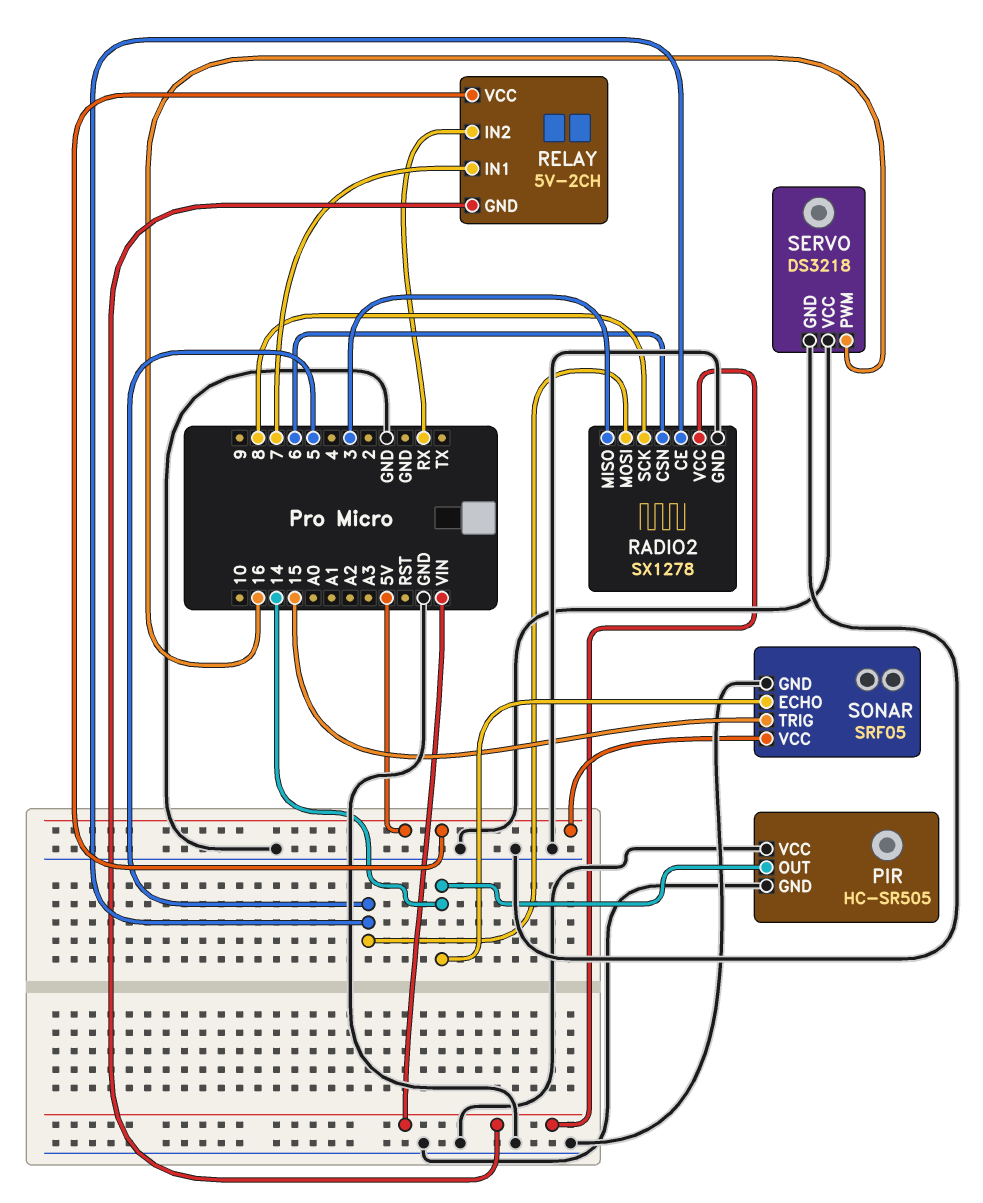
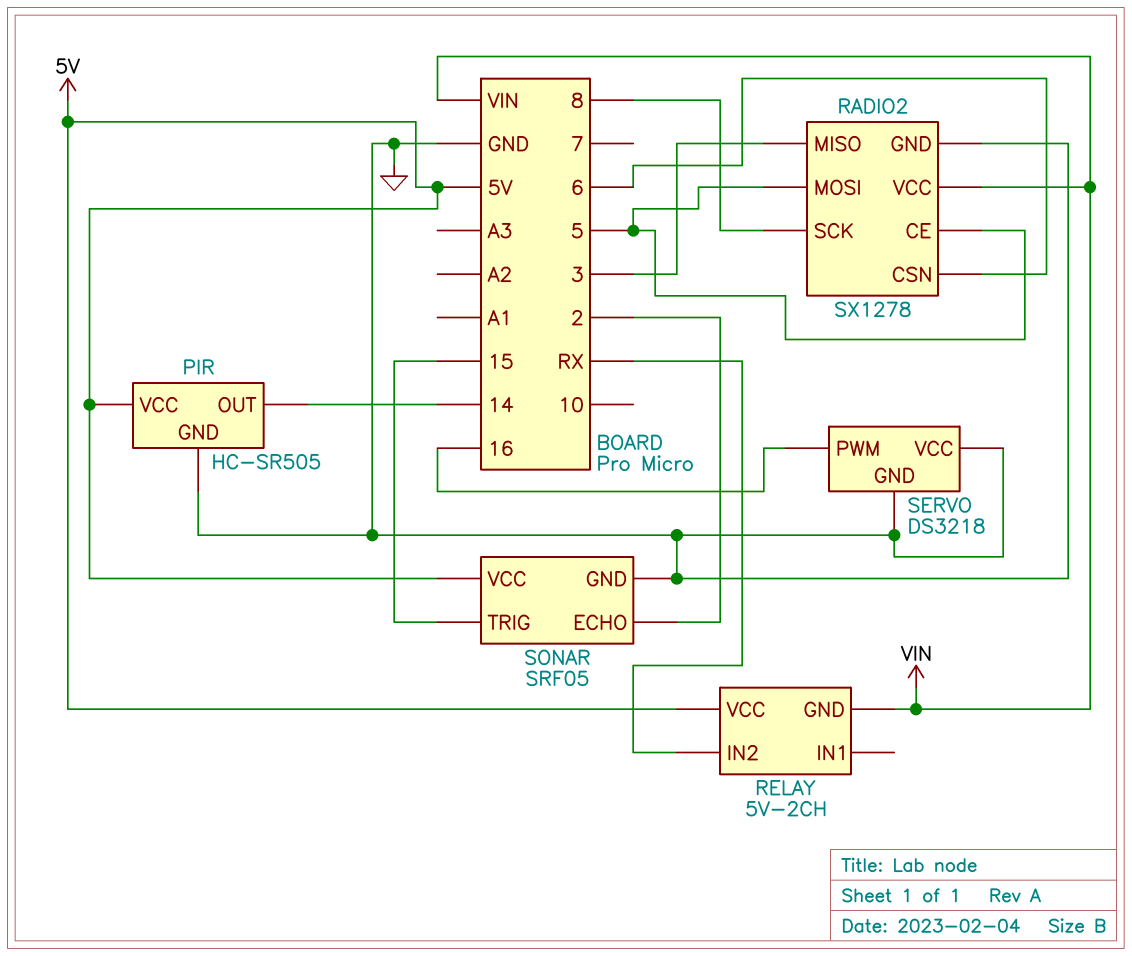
PIR pin VCC: GND -> 5V
RELAY pin IN1: 7 -> none
SONAR pin ECHO: 14 -> 2

